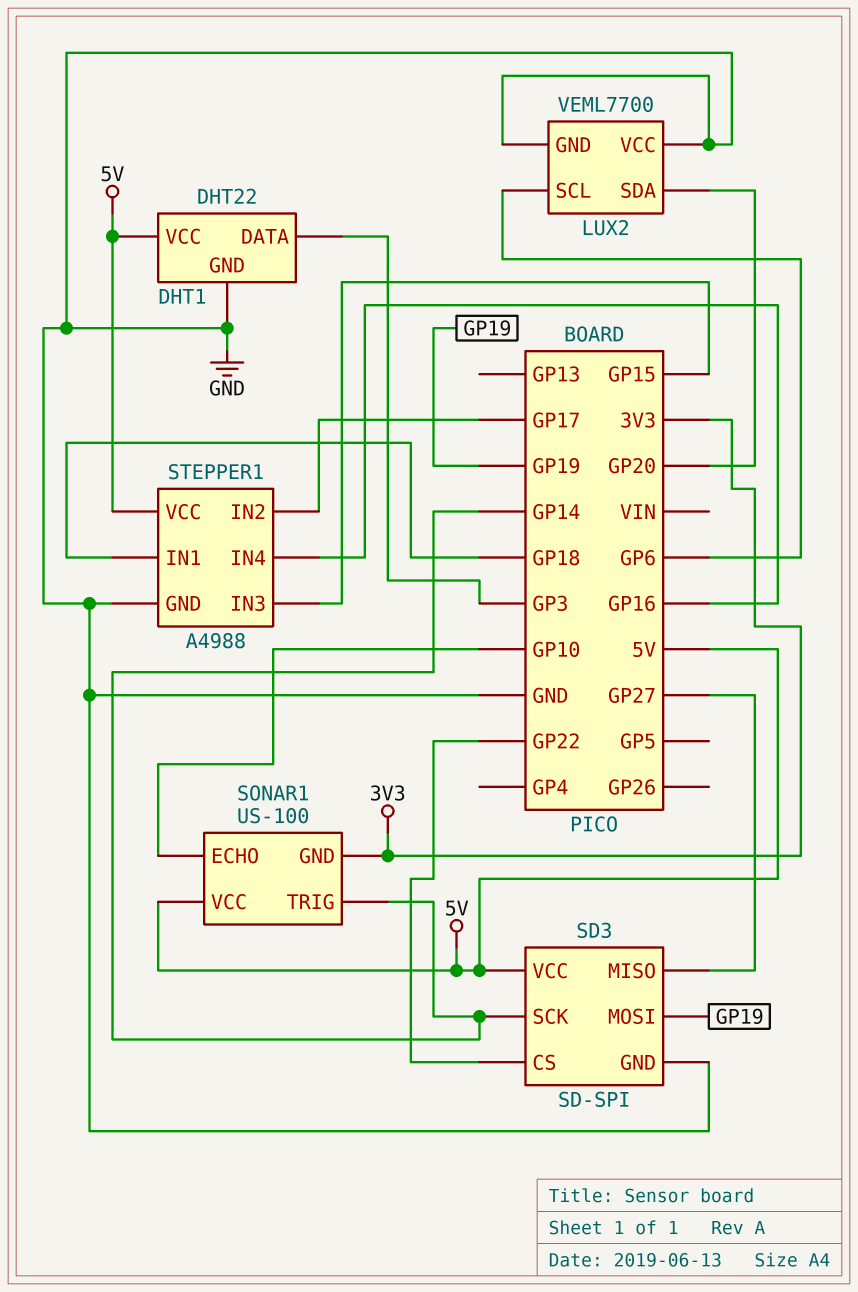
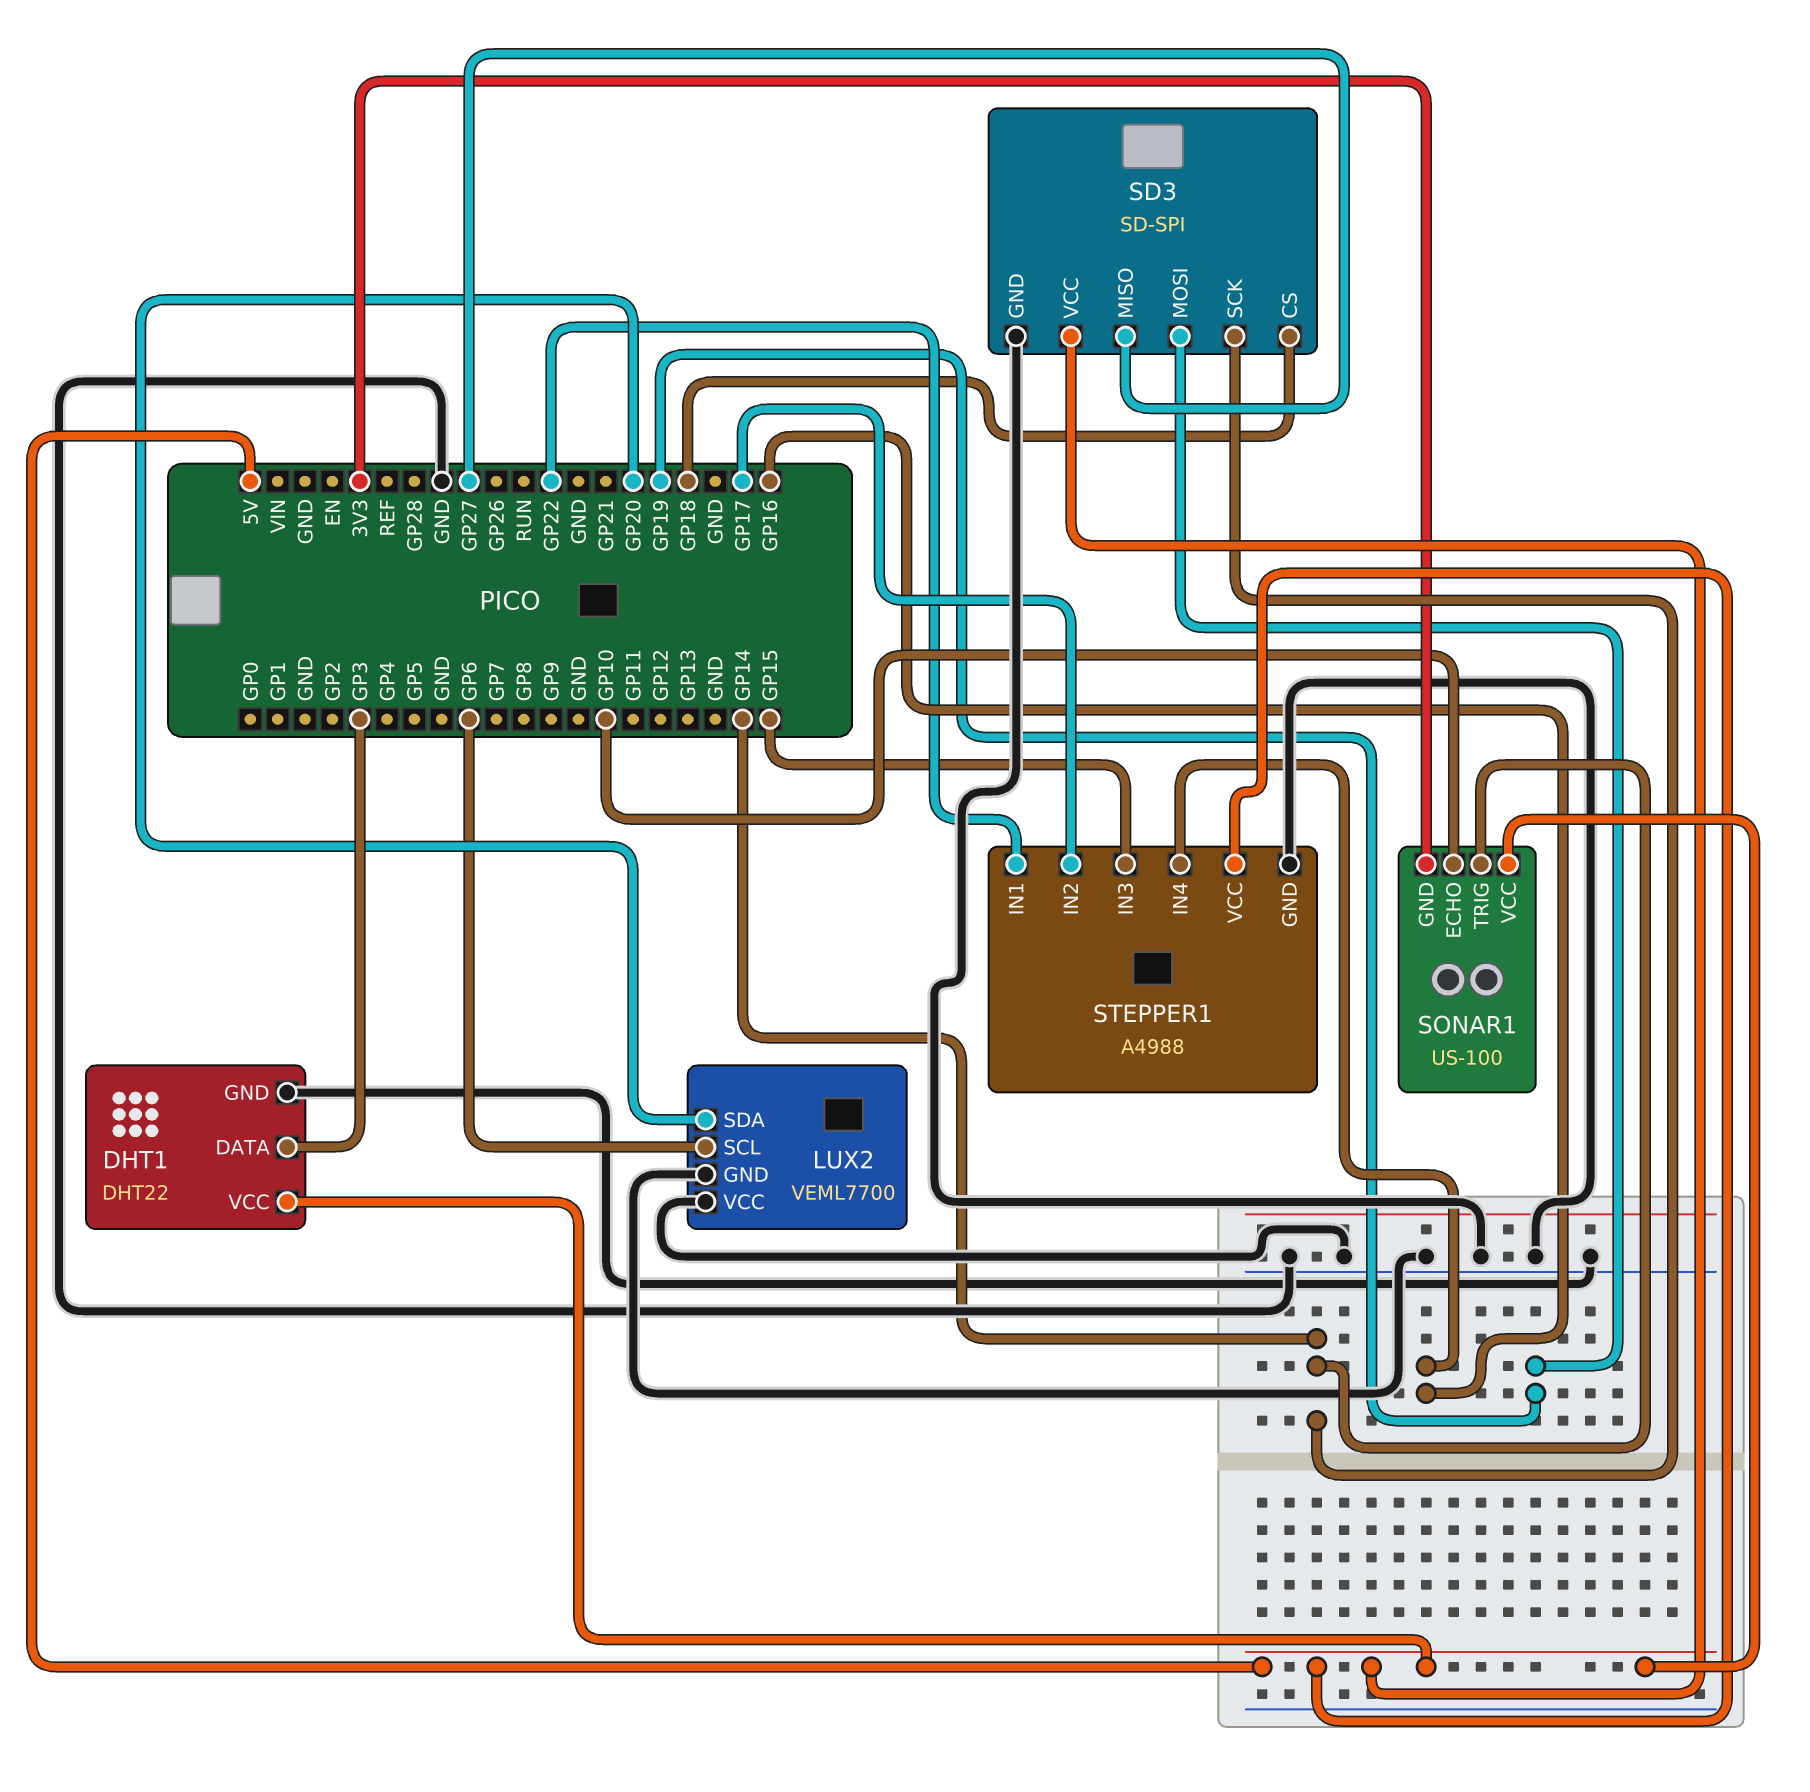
SD3 pin CS: GP22 -> GP18
STEPPER1 pin IN1: GP18 -> GP22

